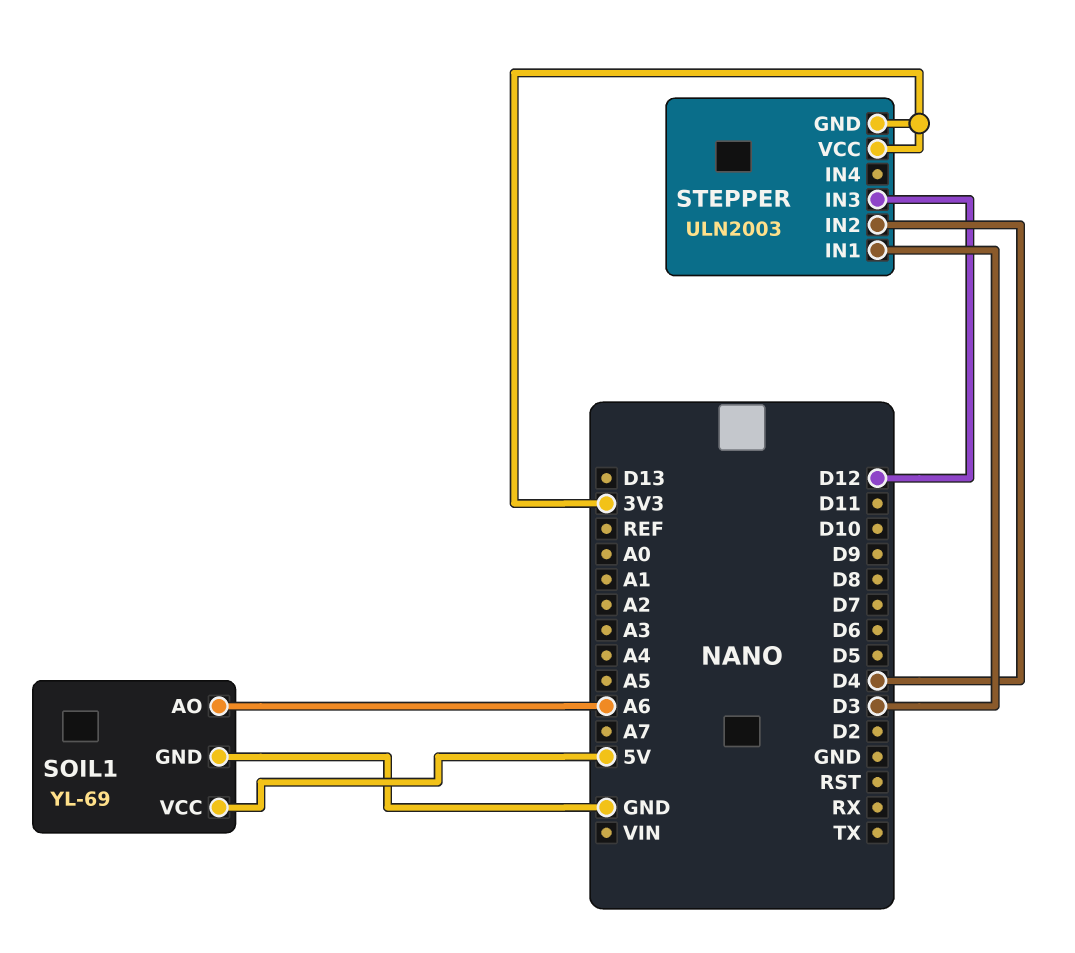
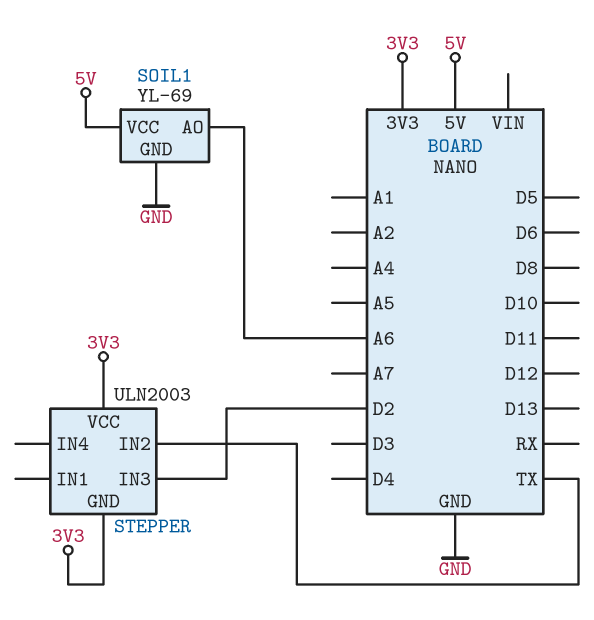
STEPPER pin IN1: D3 -> none
STEPPER pin IN2: D4 -> TX
STEPPER pin IN3: D12 -> D2

